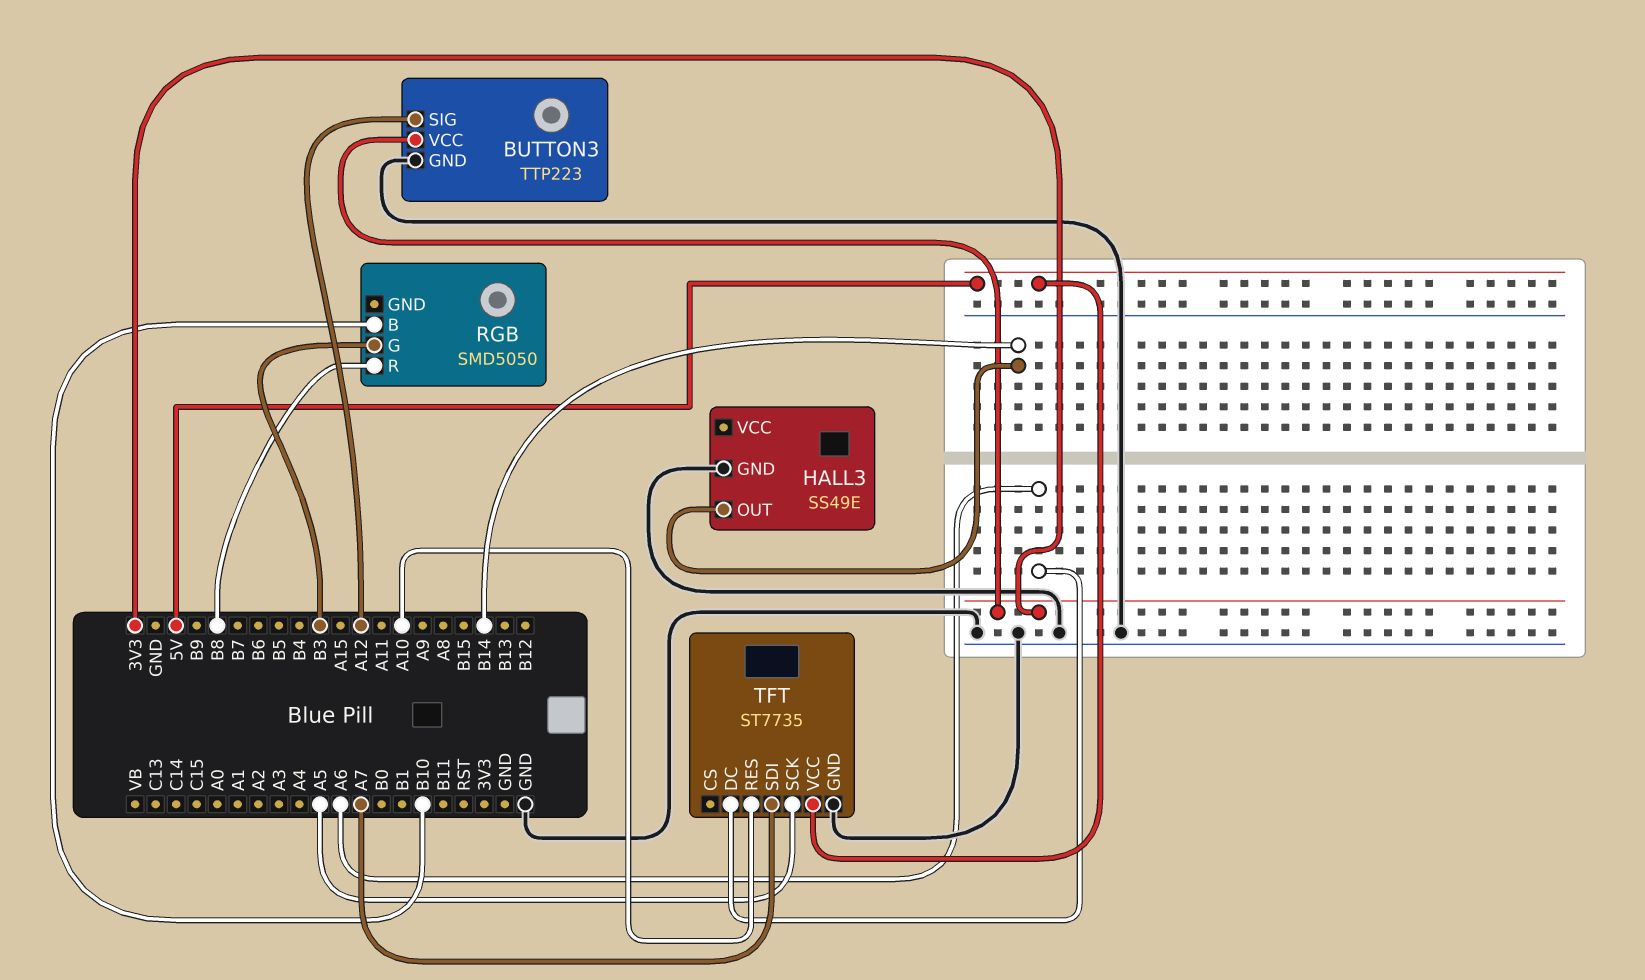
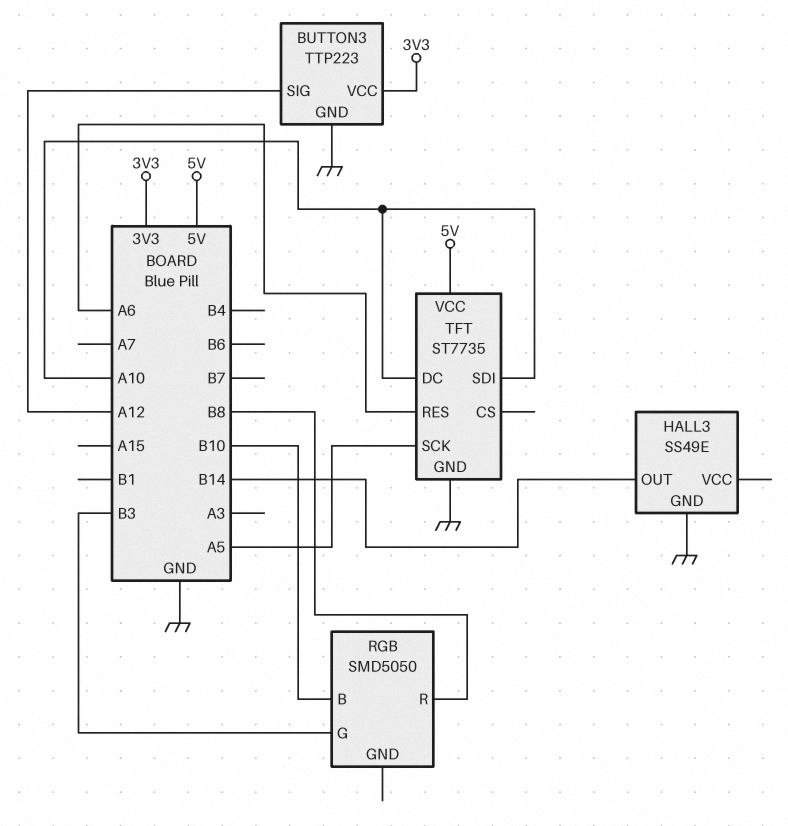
TFT pin DC: A6 -> A10
TFT pin RES: A10 -> A6
TFT pin SDI: A7 -> A10

